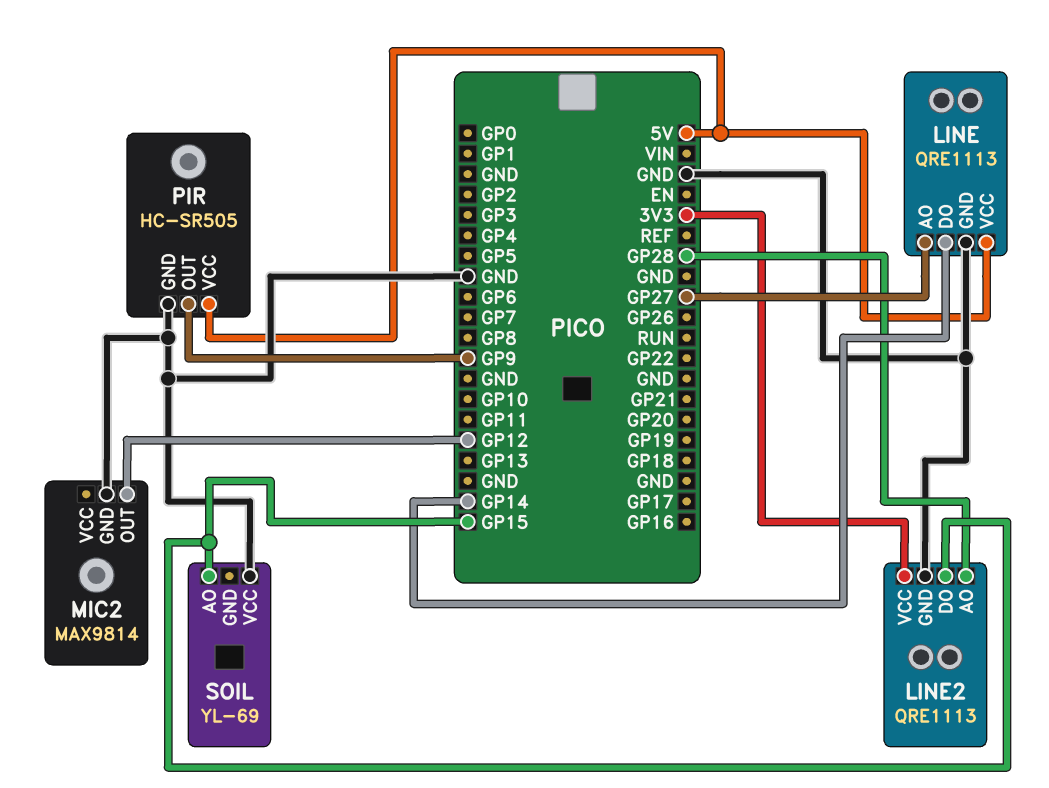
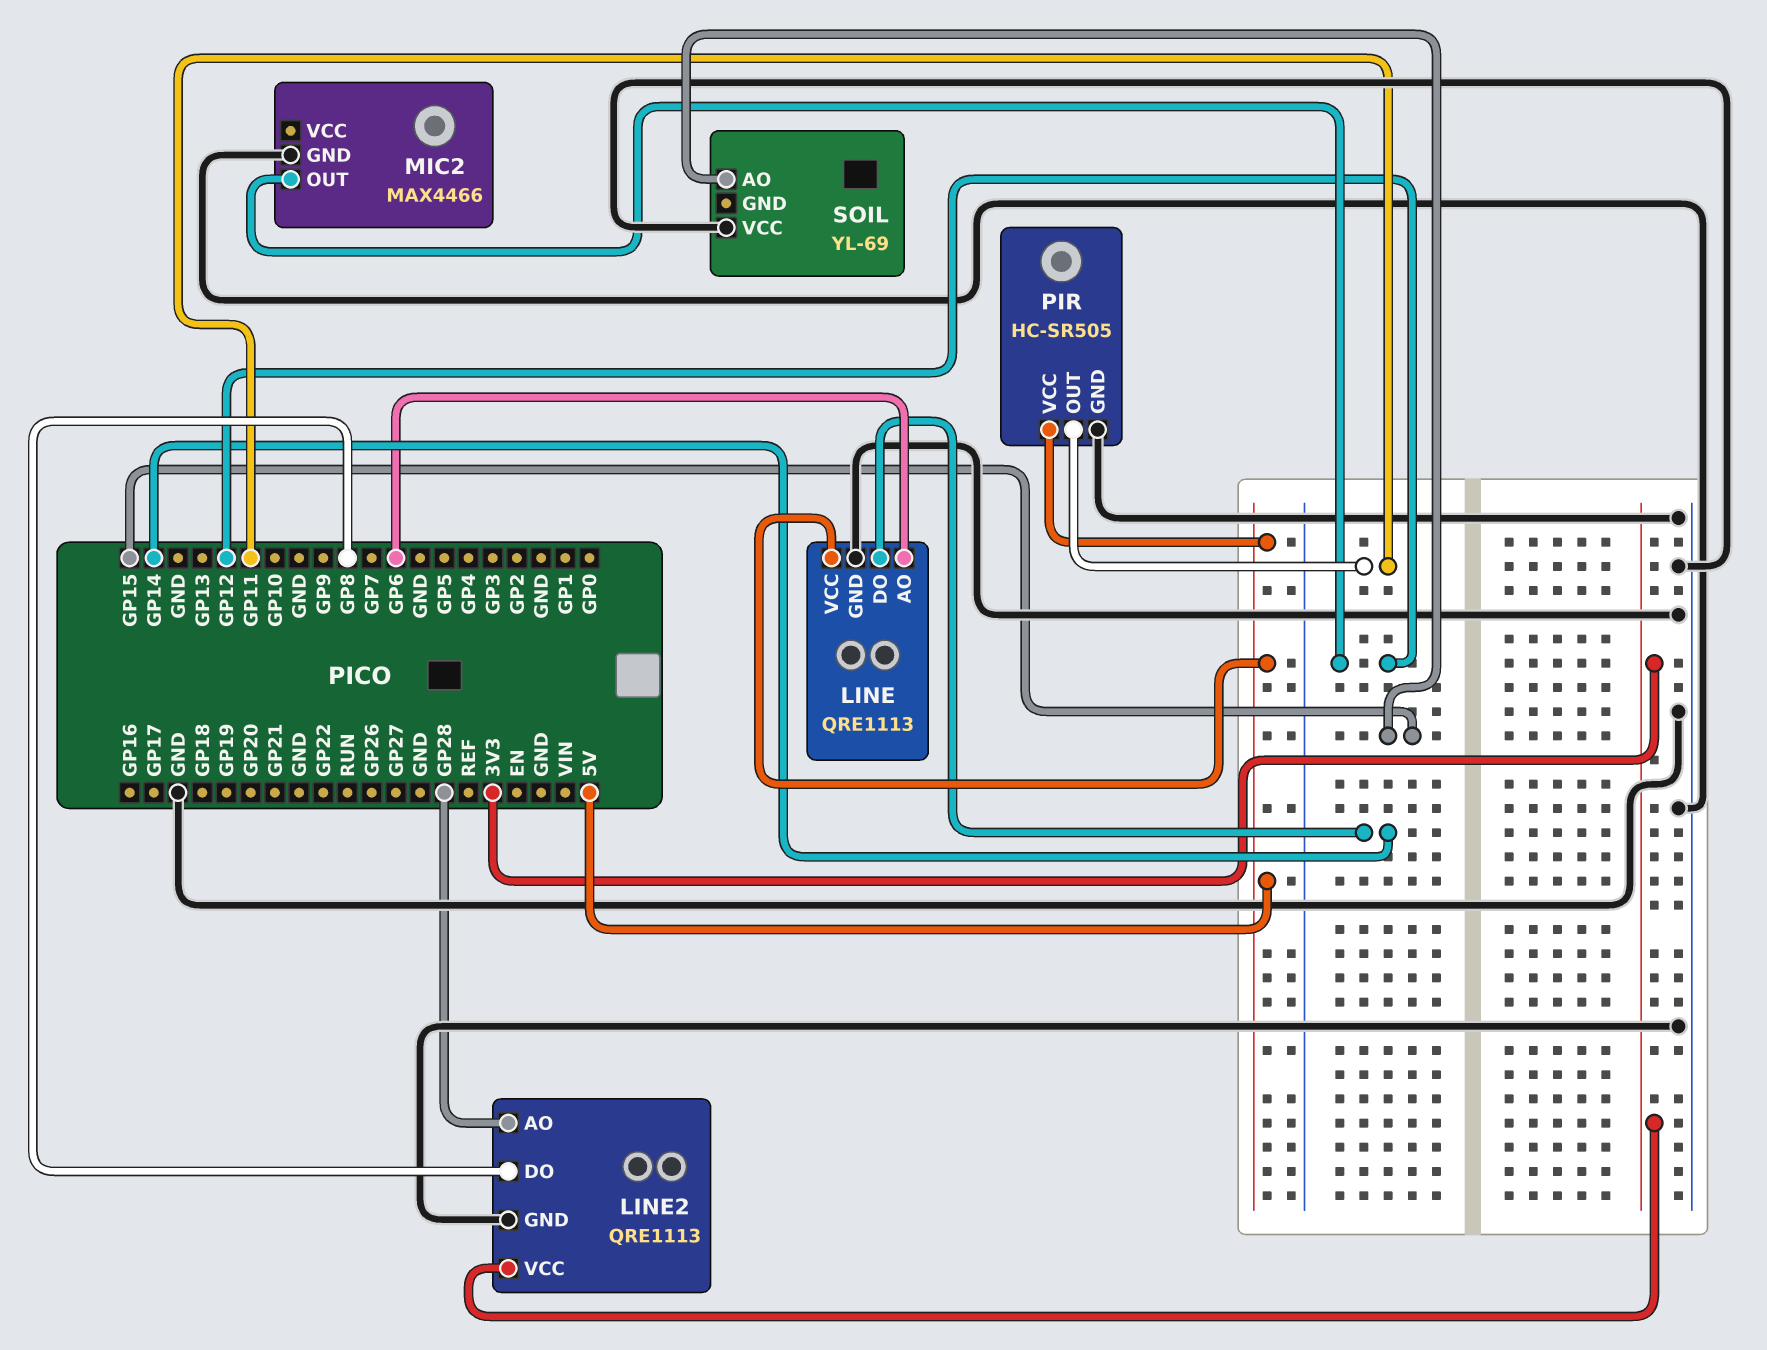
LINE pin AO: GP27 -> GP6
LINE2 pin DO: GP15 -> GP8
MIC2: MAX9814 -> MAX4466
PIR pin OUT: GP9 -> GP11

